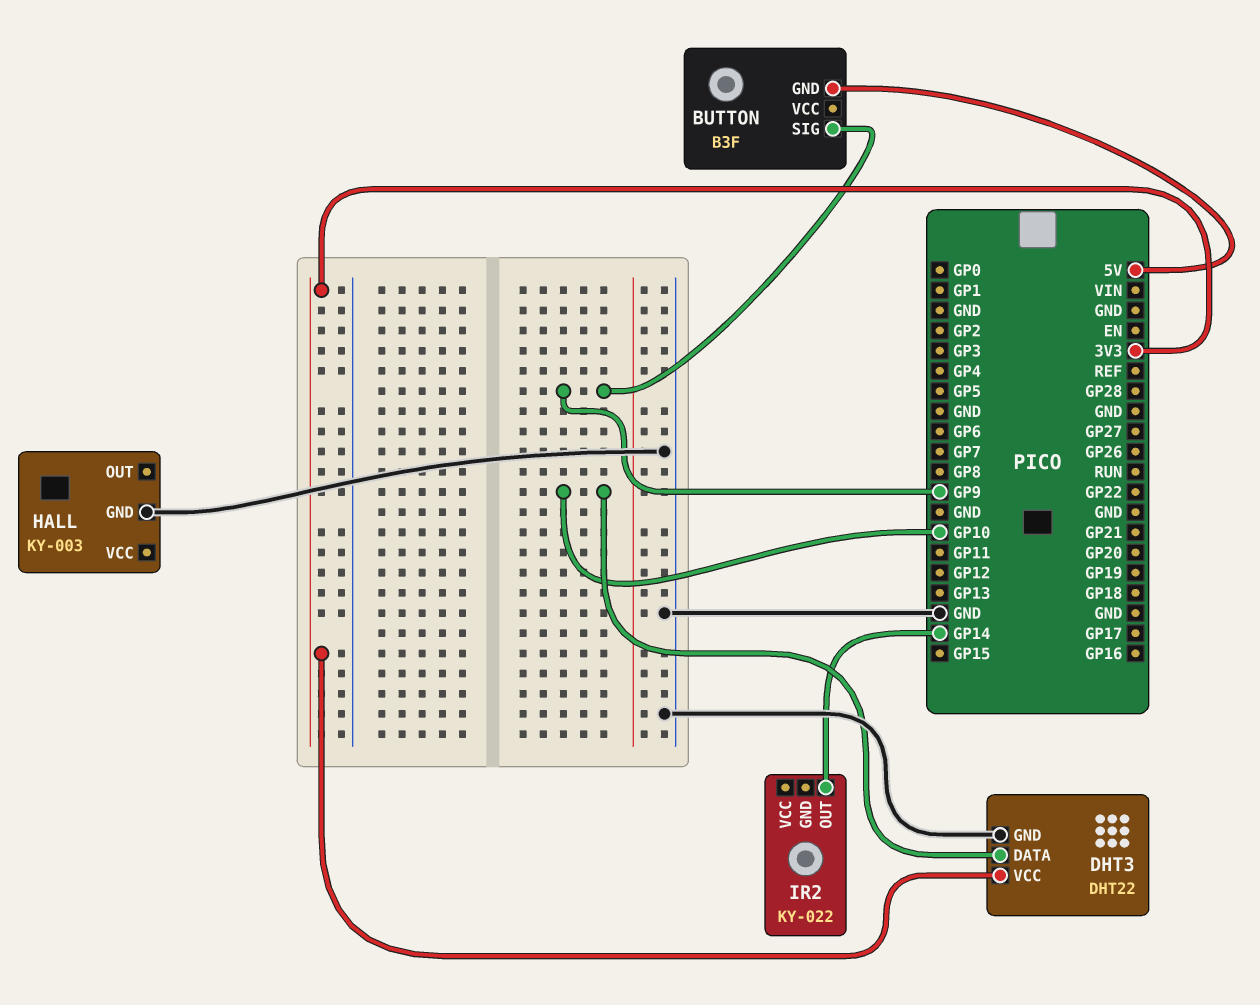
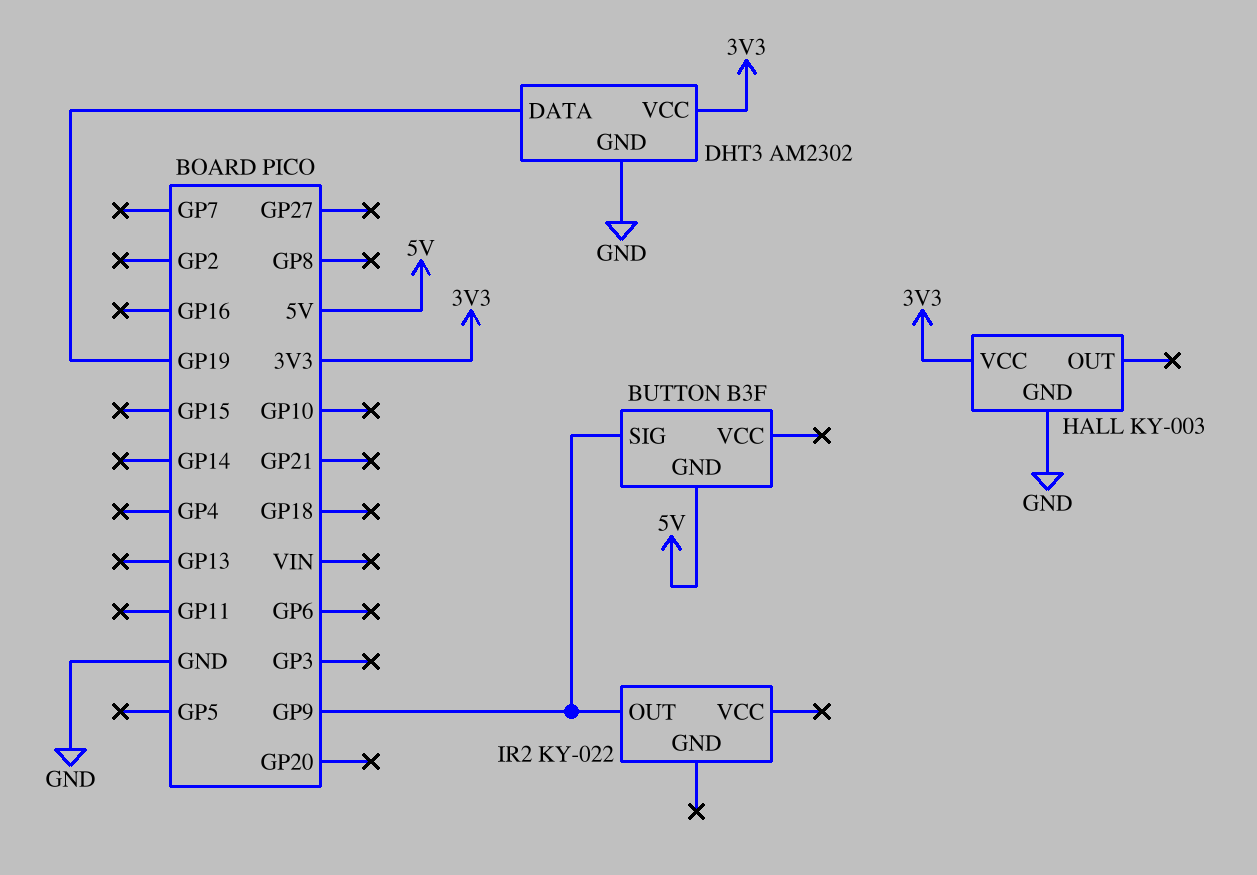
DHT3: DHT22 -> AM2302
DHT3 pin DATA: GP10 -> GP19
HALL pin VCC: none -> 3V3
IR2 pin OUT: GP14 -> GP9

